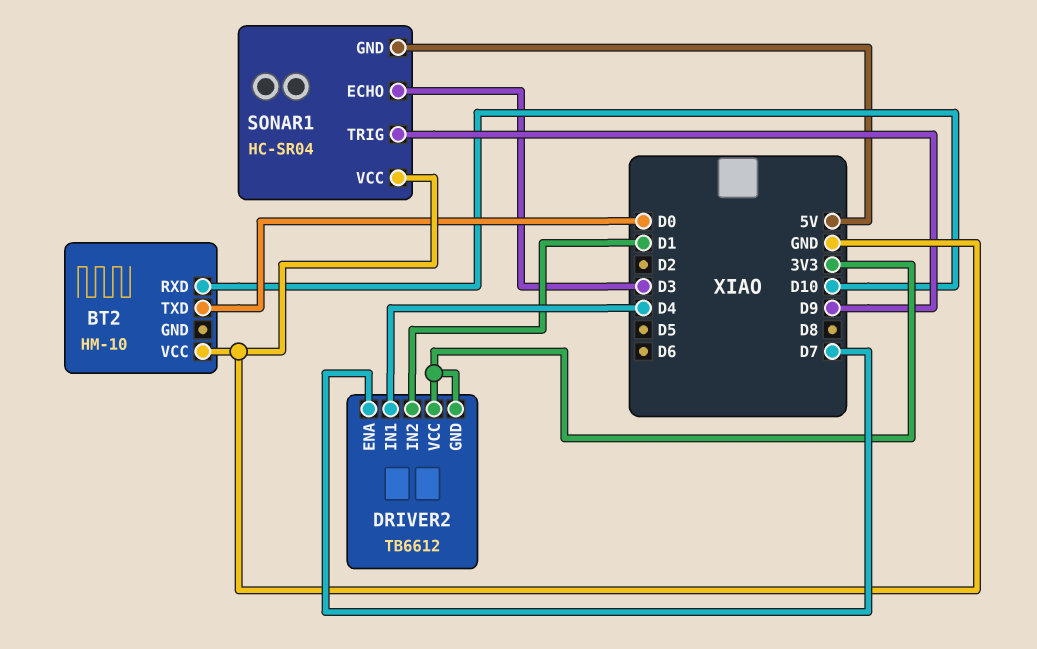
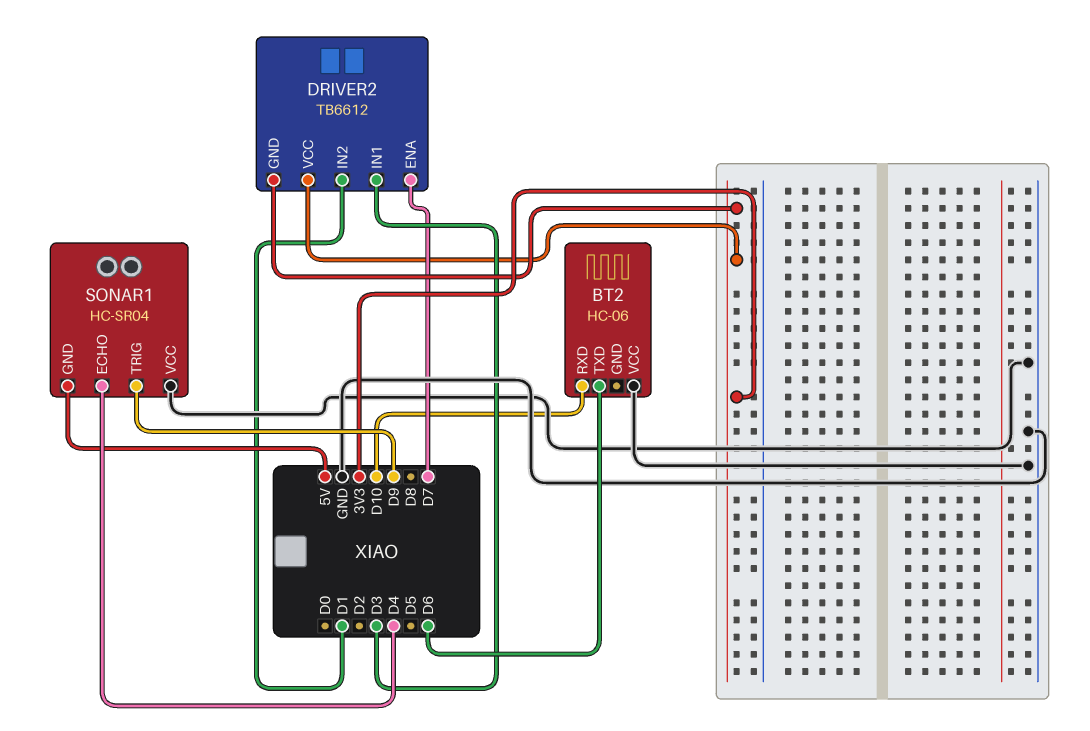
BT2: HM-10 -> HC-06
BT2 pin TXD: D0 -> D6
DRIVER2 pin IN1: D4 -> D3
SONAR1 pin ECHO: D3 -> D4

